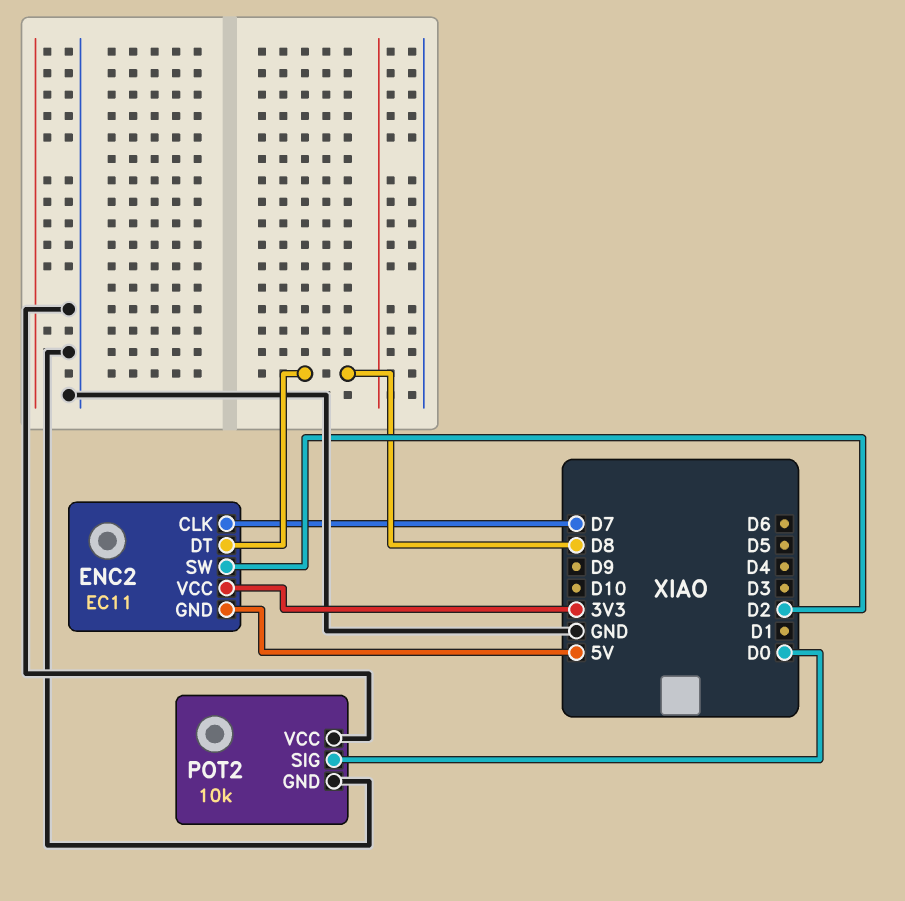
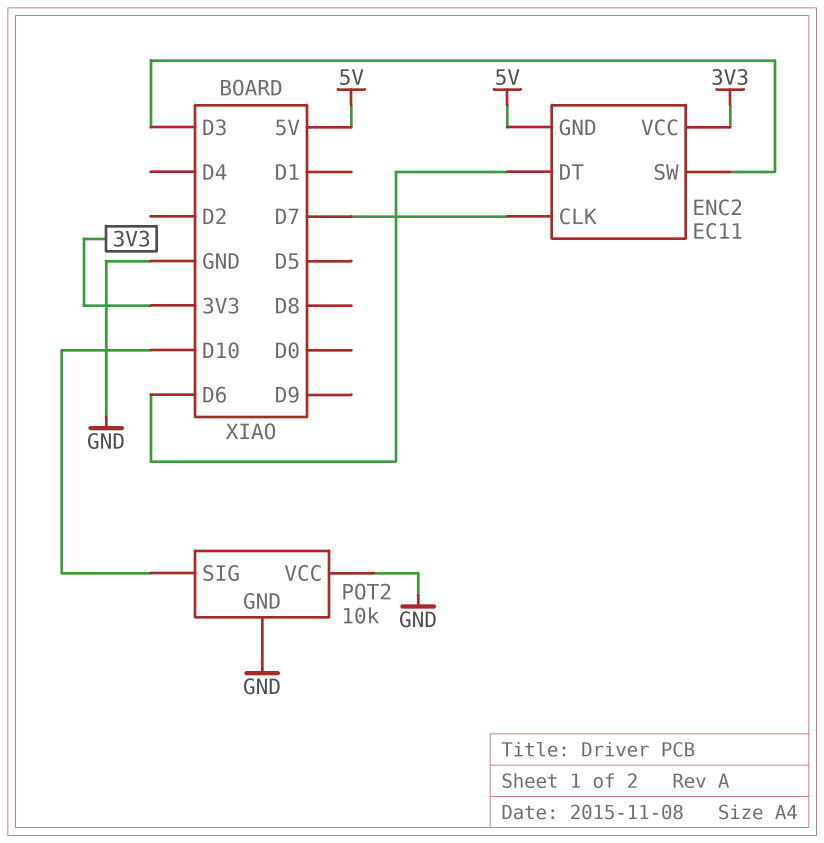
ENC2 pin DT: D8 -> D6
ENC2 pin SW: D2 -> D3
POT2 pin SIG: D0 -> D10

